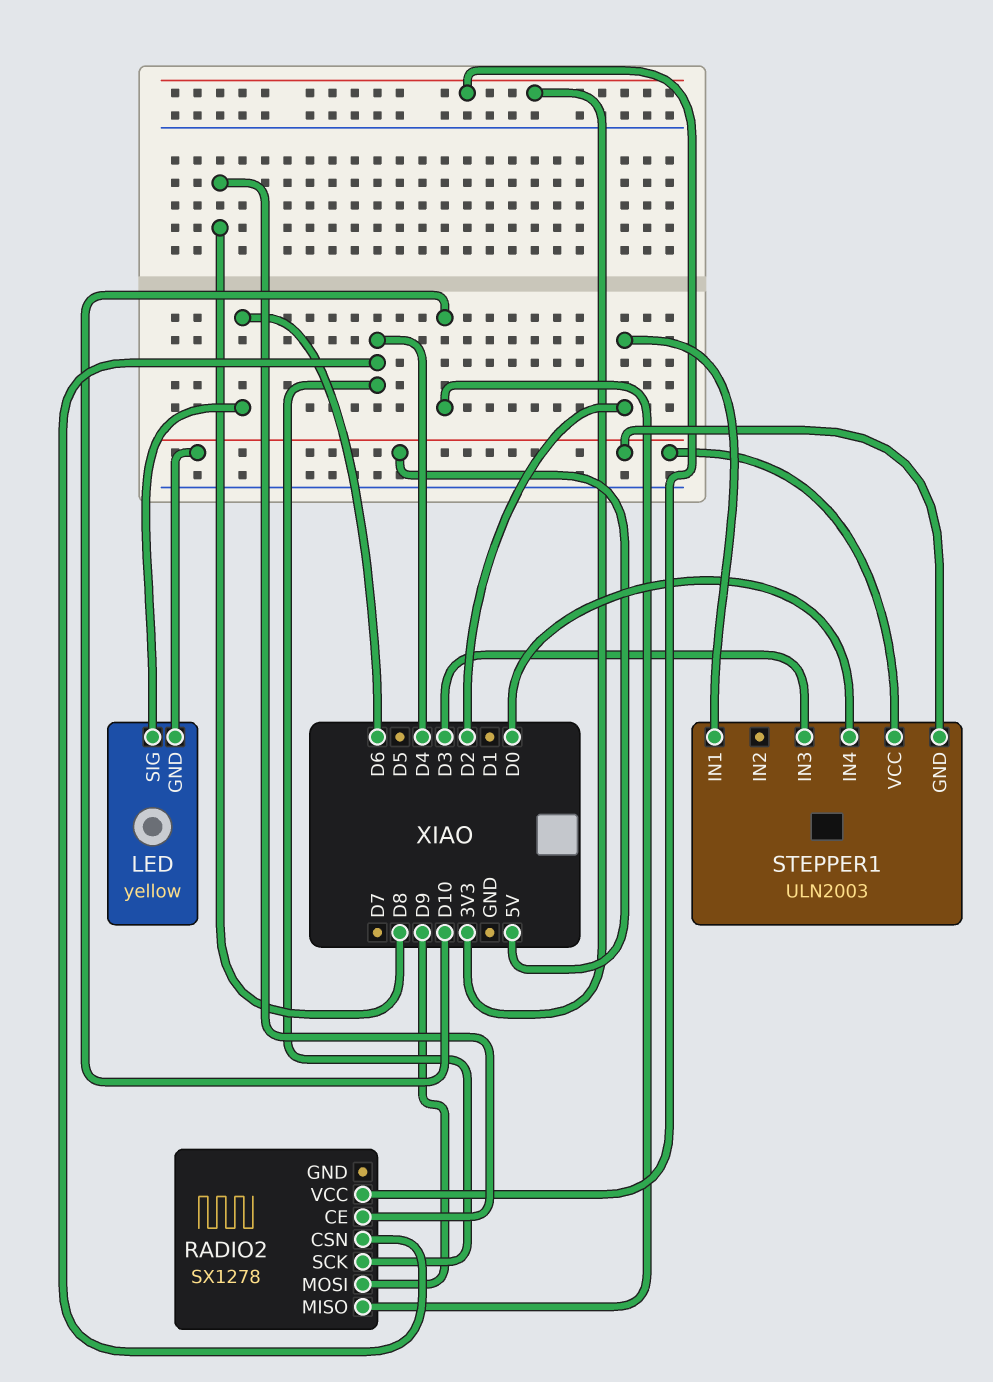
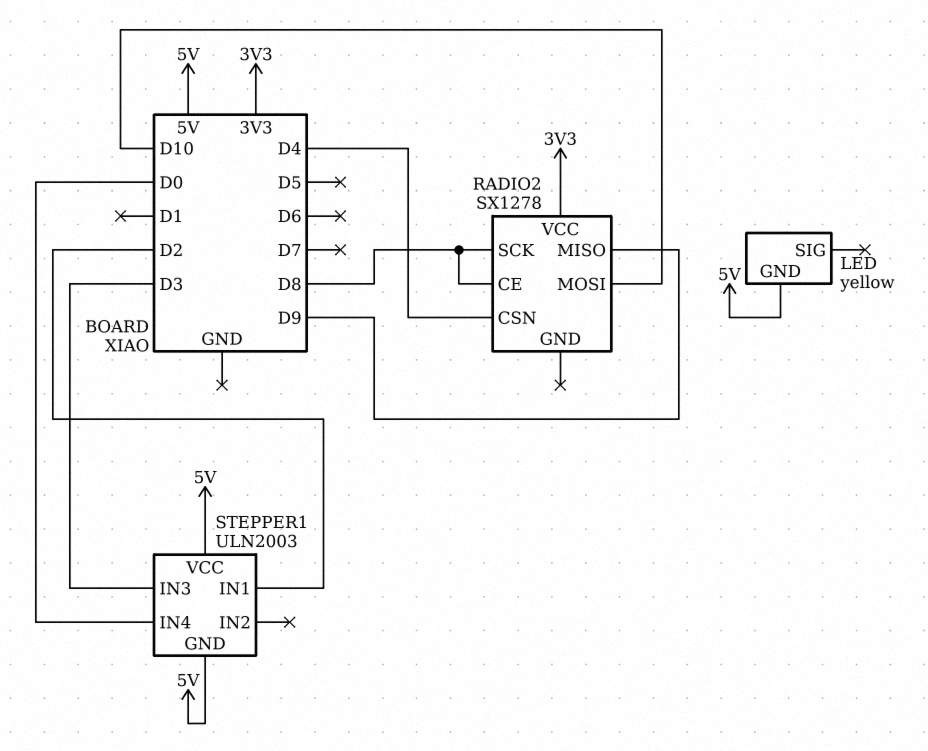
LED pin SIG: D6 -> none
RADIO2 pin MISO: D10 -> D9
RADIO2 pin MOSI: D9 -> D10
RADIO2 pin SCK: D4 -> D8

